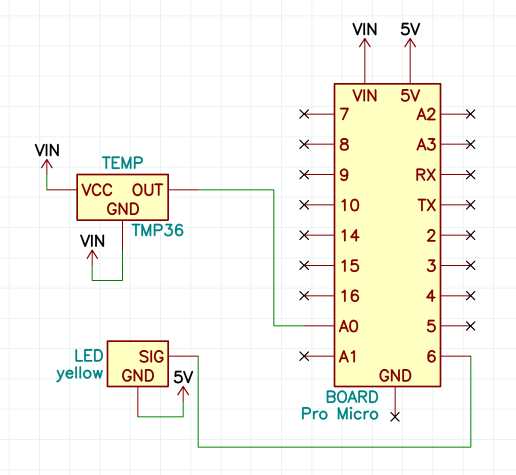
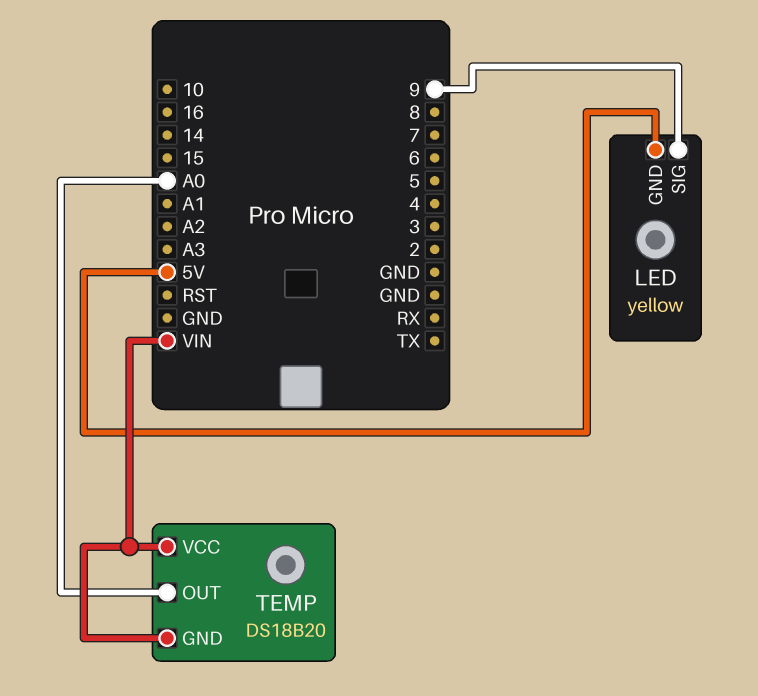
LED pin SIG: 6 -> 9
TEMP: TMP36 -> DS18B20

